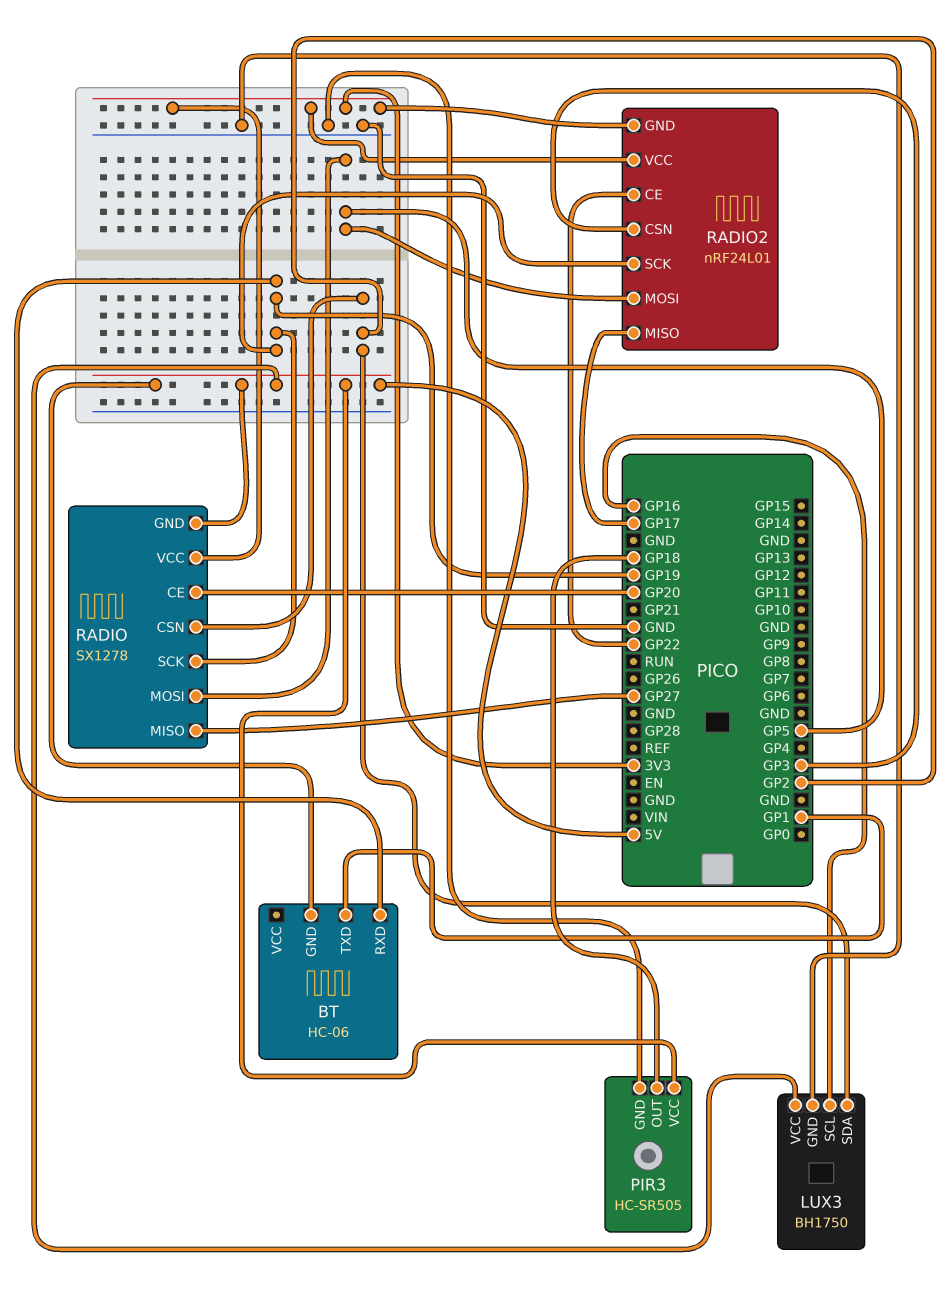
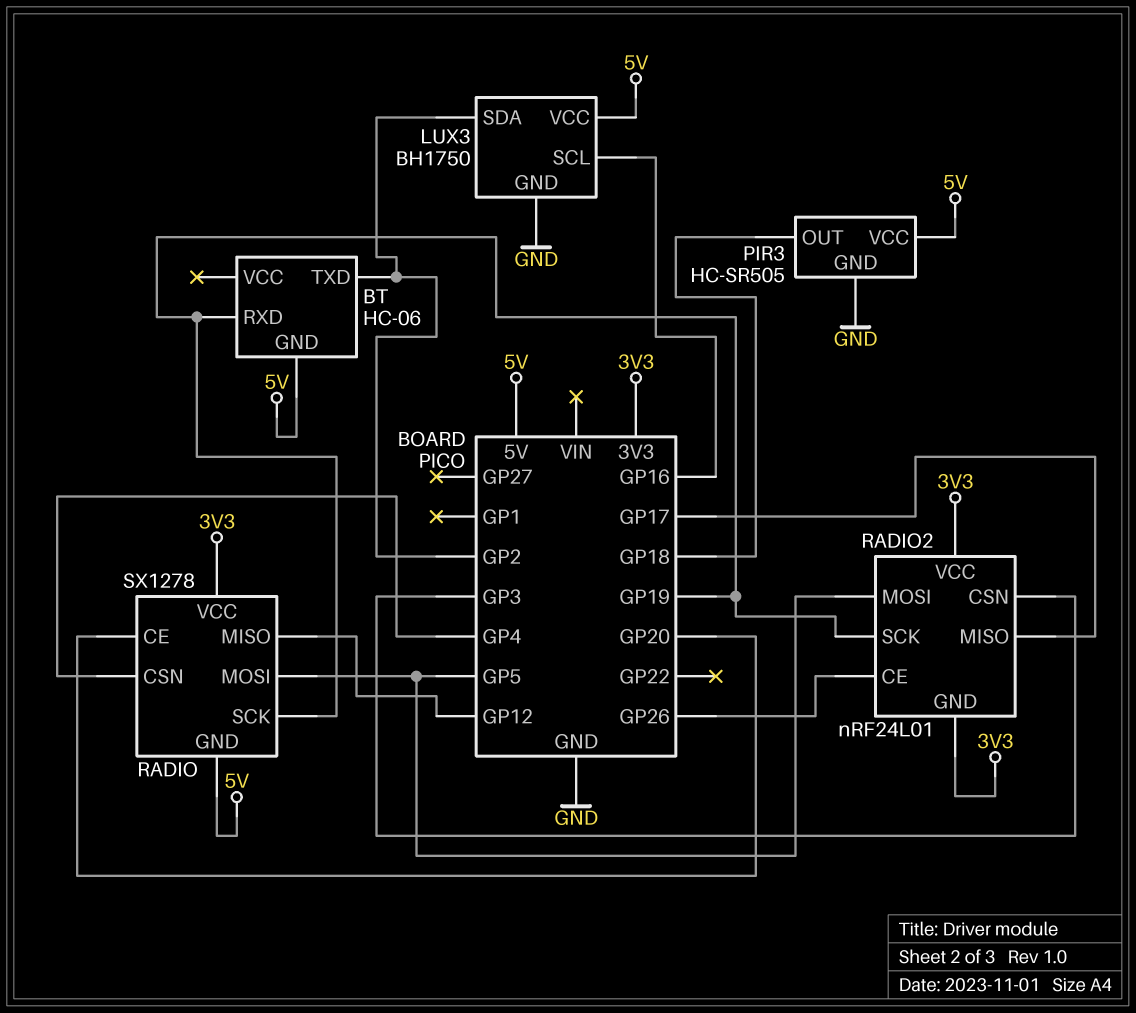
BT pin TXD: GP1 -> GP2
RADIO pin CSN: GP2 -> GP4
RADIO pin MISO: GP27 -> GP12
RADIO2 pin CE: GP22 -> GP26

